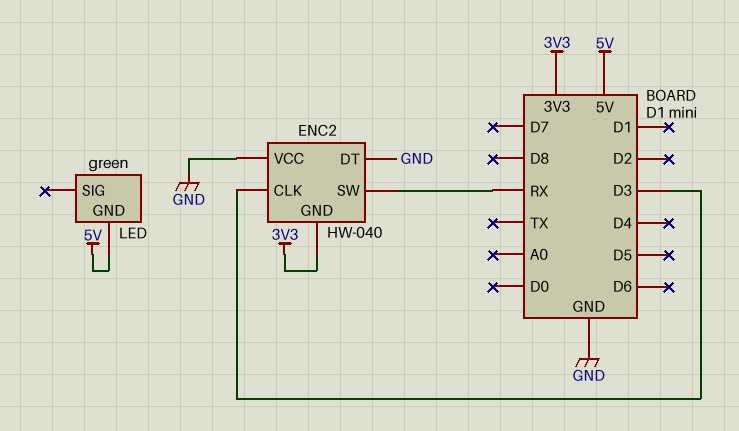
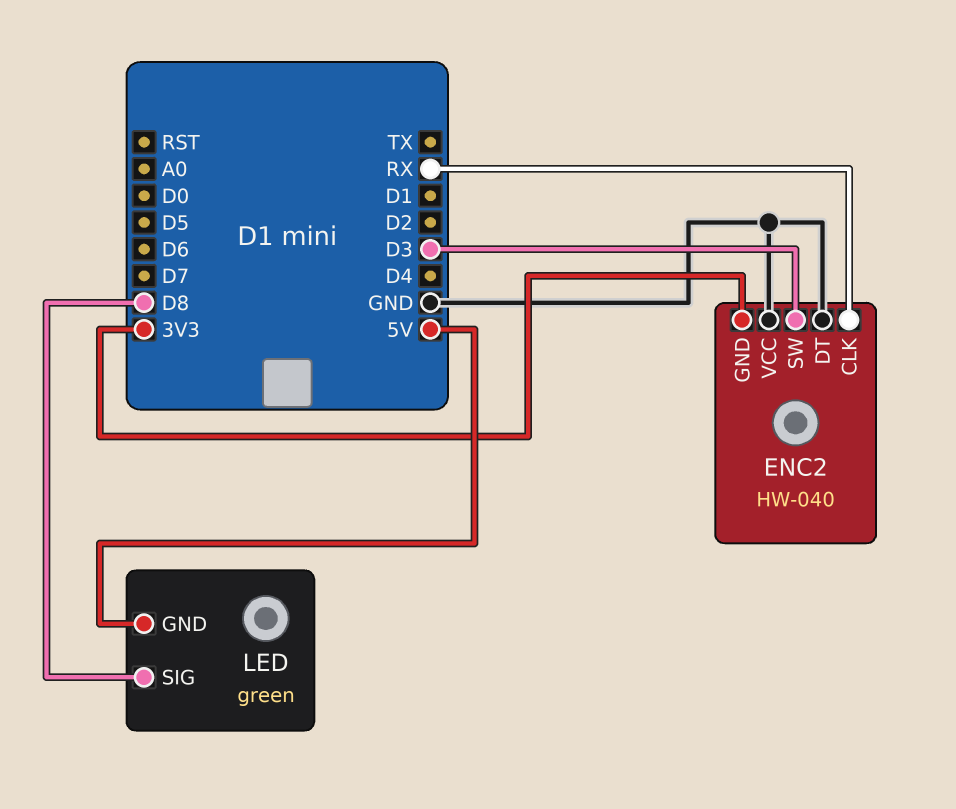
ENC2 pin CLK: D3 -> RX
ENC2 pin SW: RX -> D3
LED pin SIG: none -> D8

